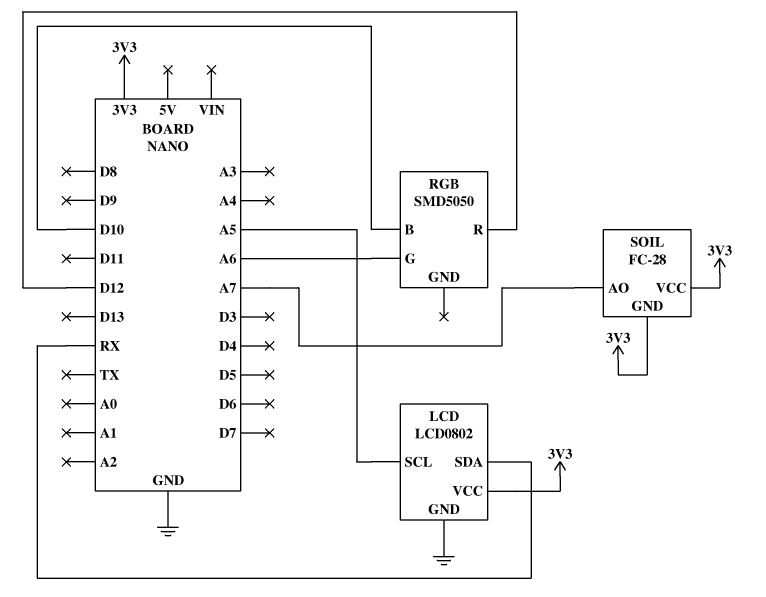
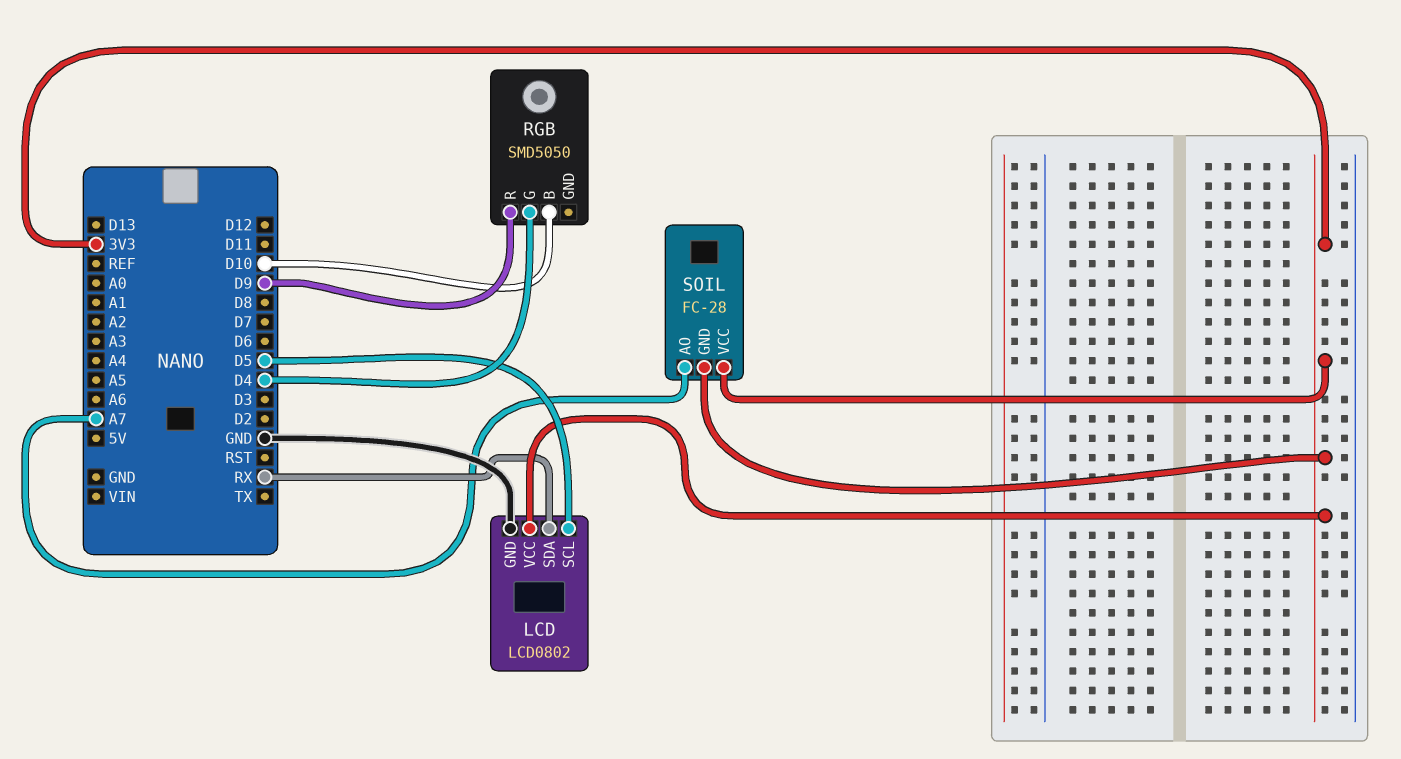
LCD pin SCL: A5 -> D5
RGB pin G: A6 -> D4
RGB pin R: D12 -> D9

